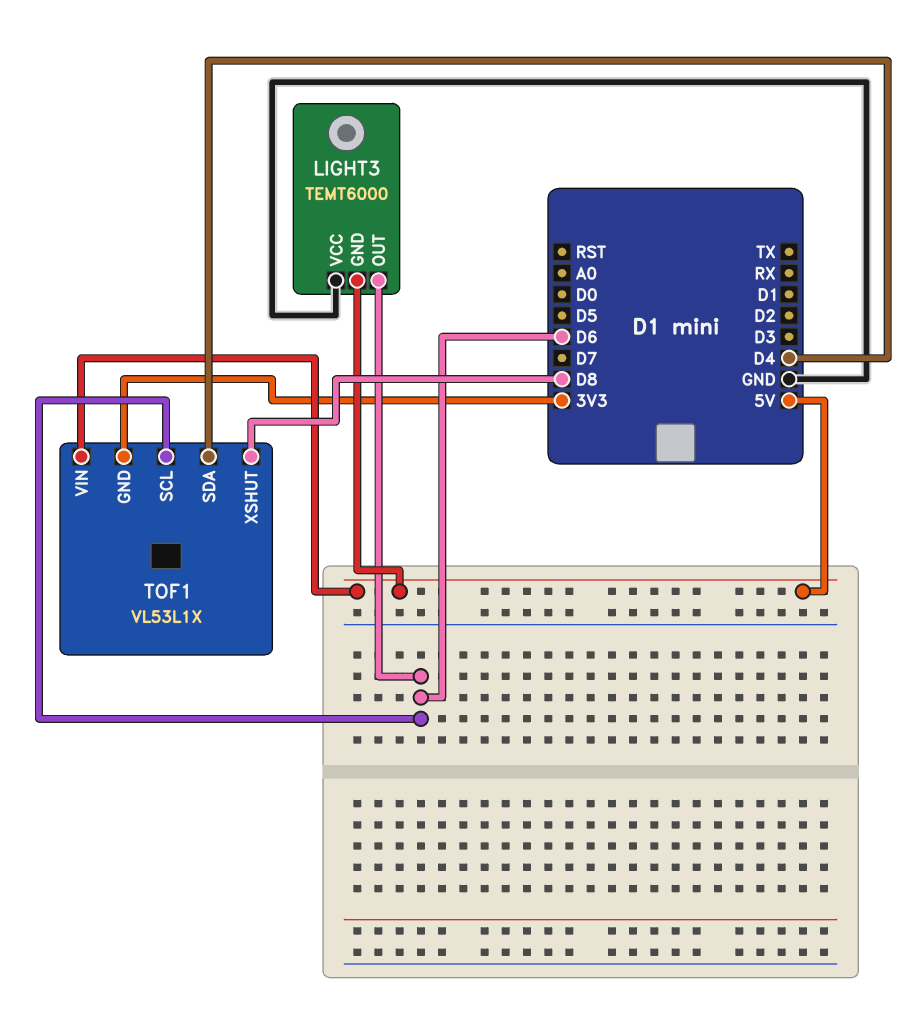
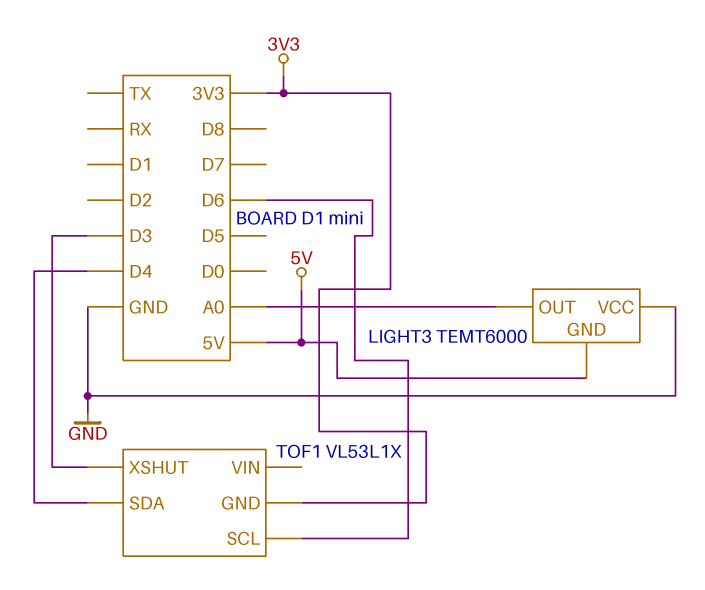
LIGHT3 pin OUT: D6 -> A0
TOF1 pin VIN: 5V -> none
TOF1 pin XSHUT: D8 -> D3

